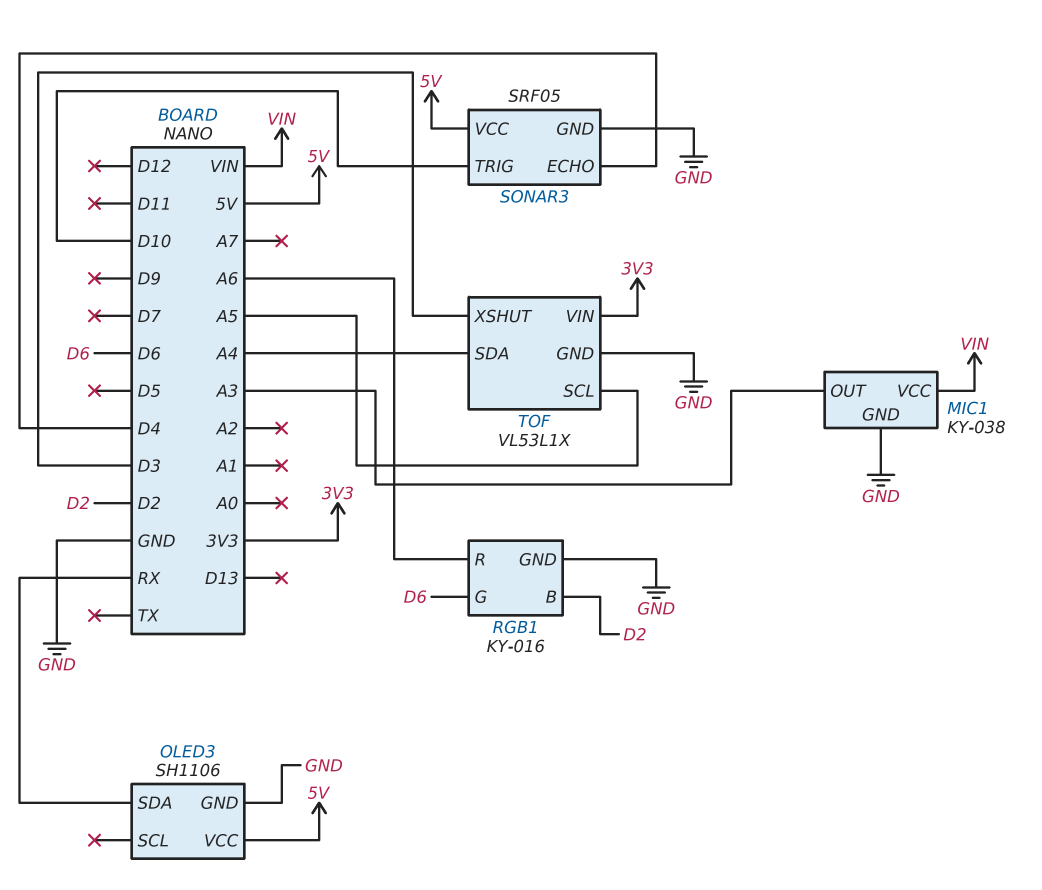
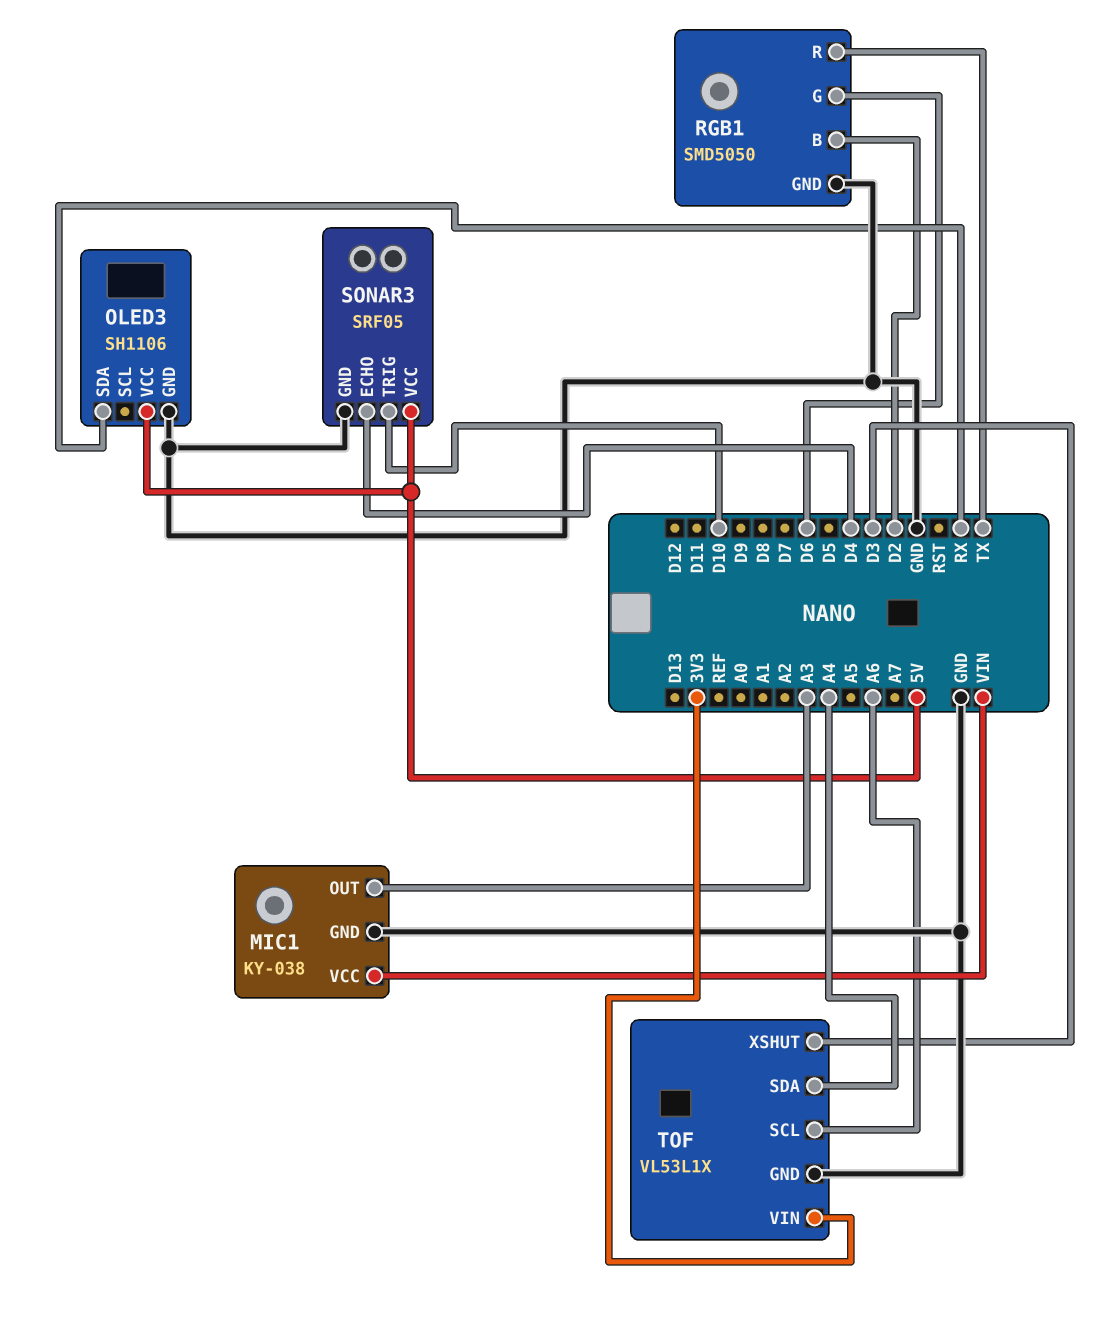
RGB1: KY-016 -> SMD5050
RGB1 pin R: A6 -> TX
TOF pin SCL: A5 -> A6

